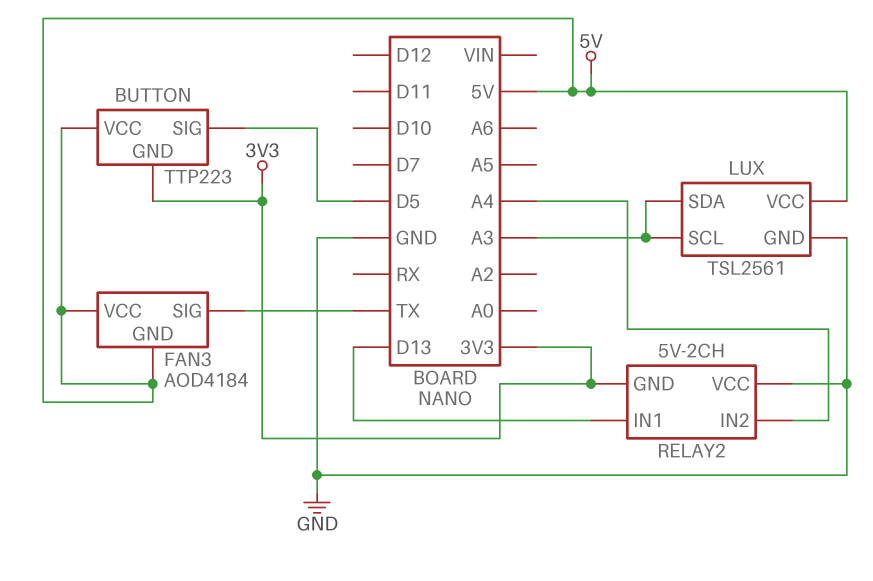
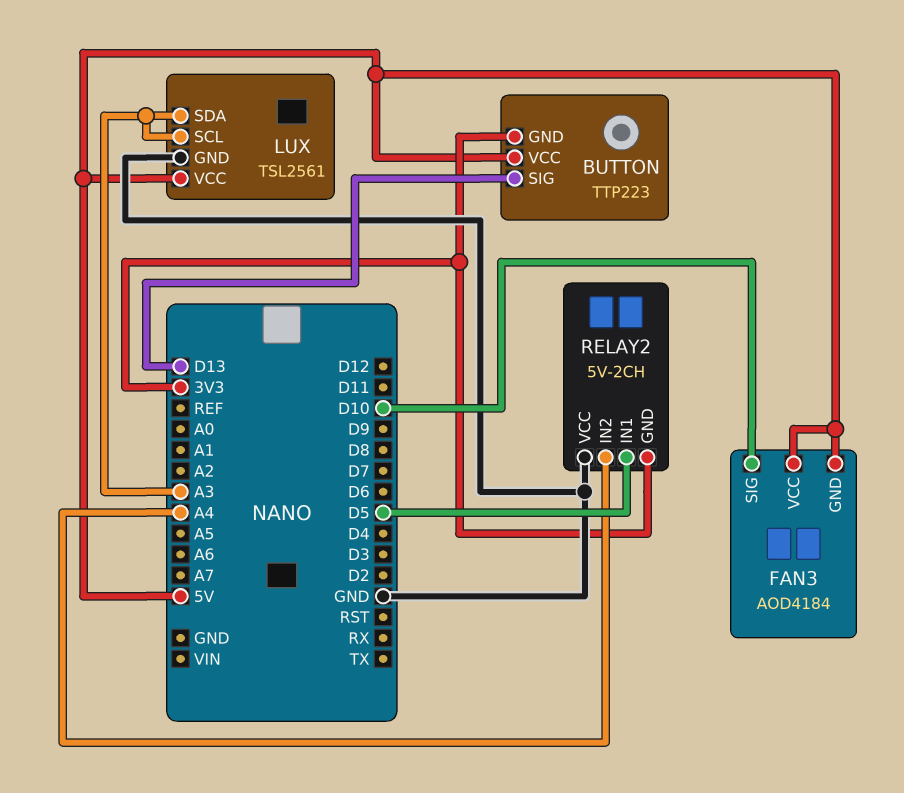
BUTTON pin SIG: D5 -> D13
FAN3 pin SIG: TX -> D10
RELAY2 pin IN1: D13 -> D5

